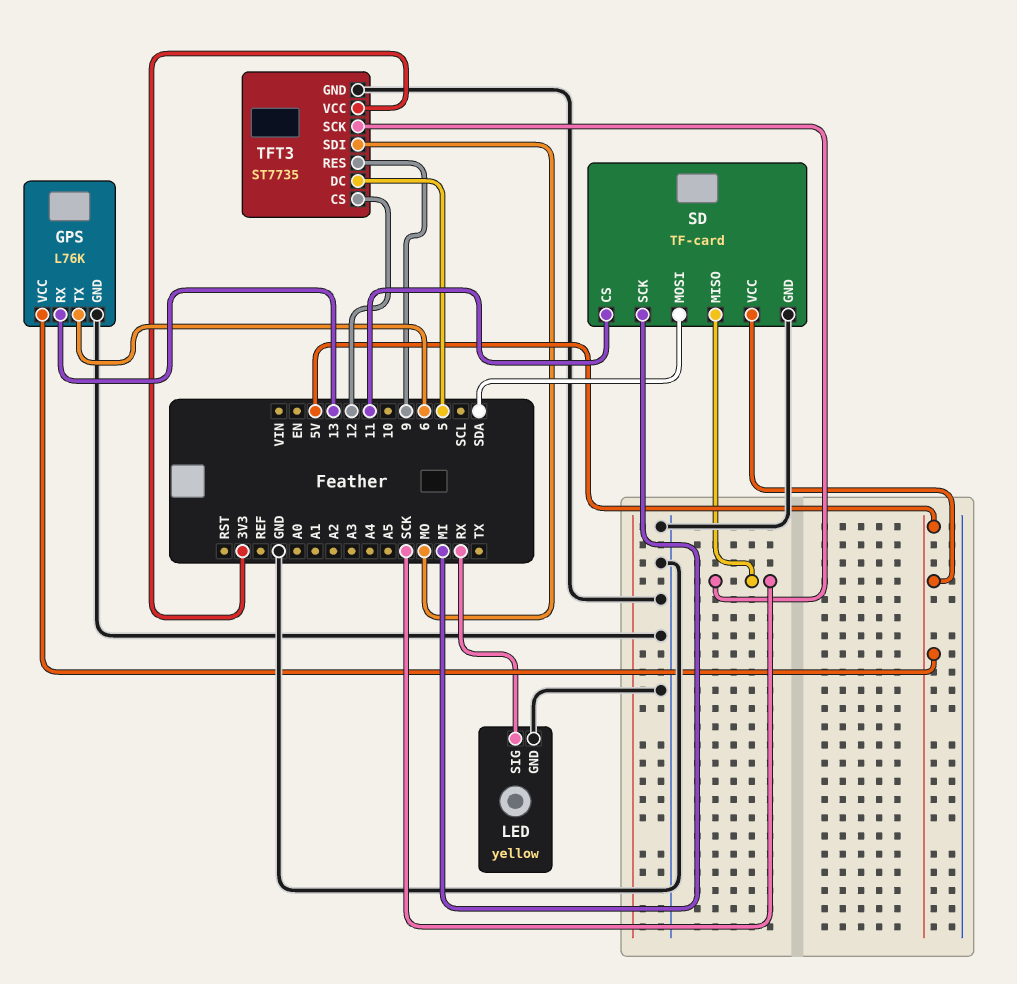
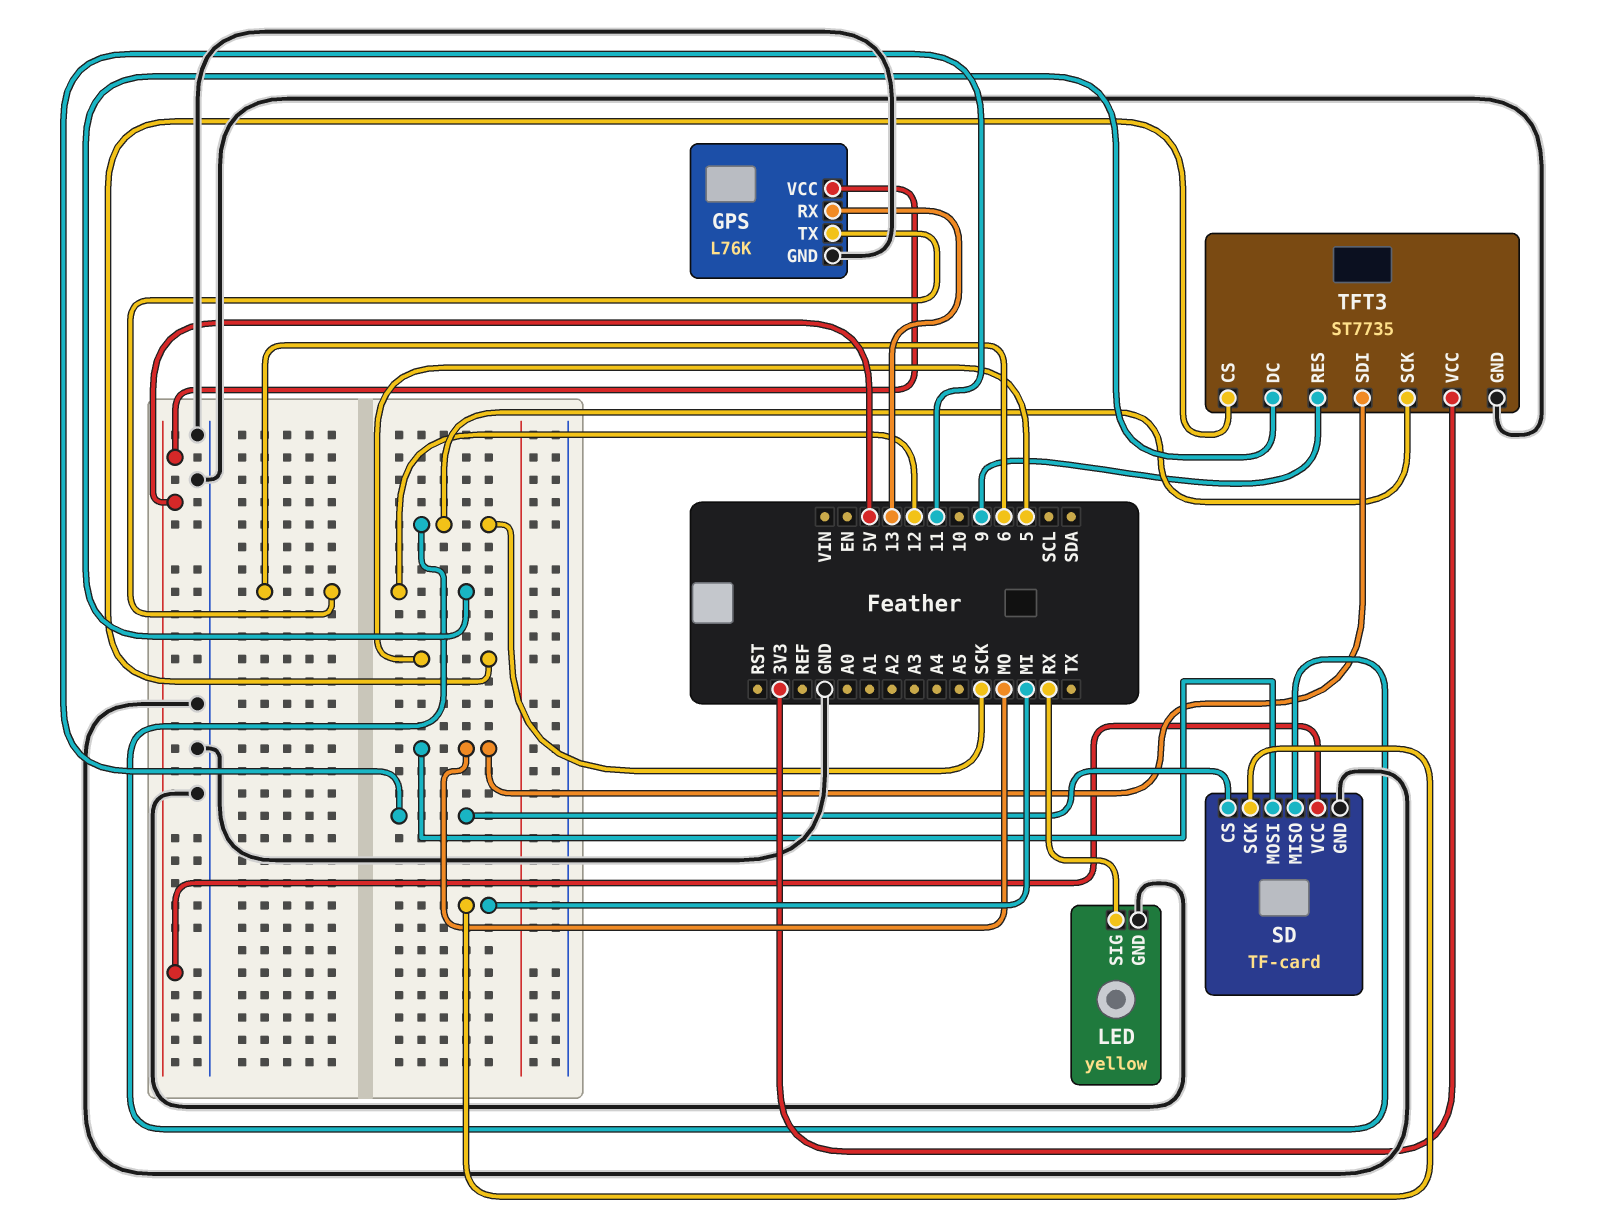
SD pin MOSI: SDA -> MO
TFT3 pin CS: 12 -> 5
TFT3 pin DC: 5 -> 12

